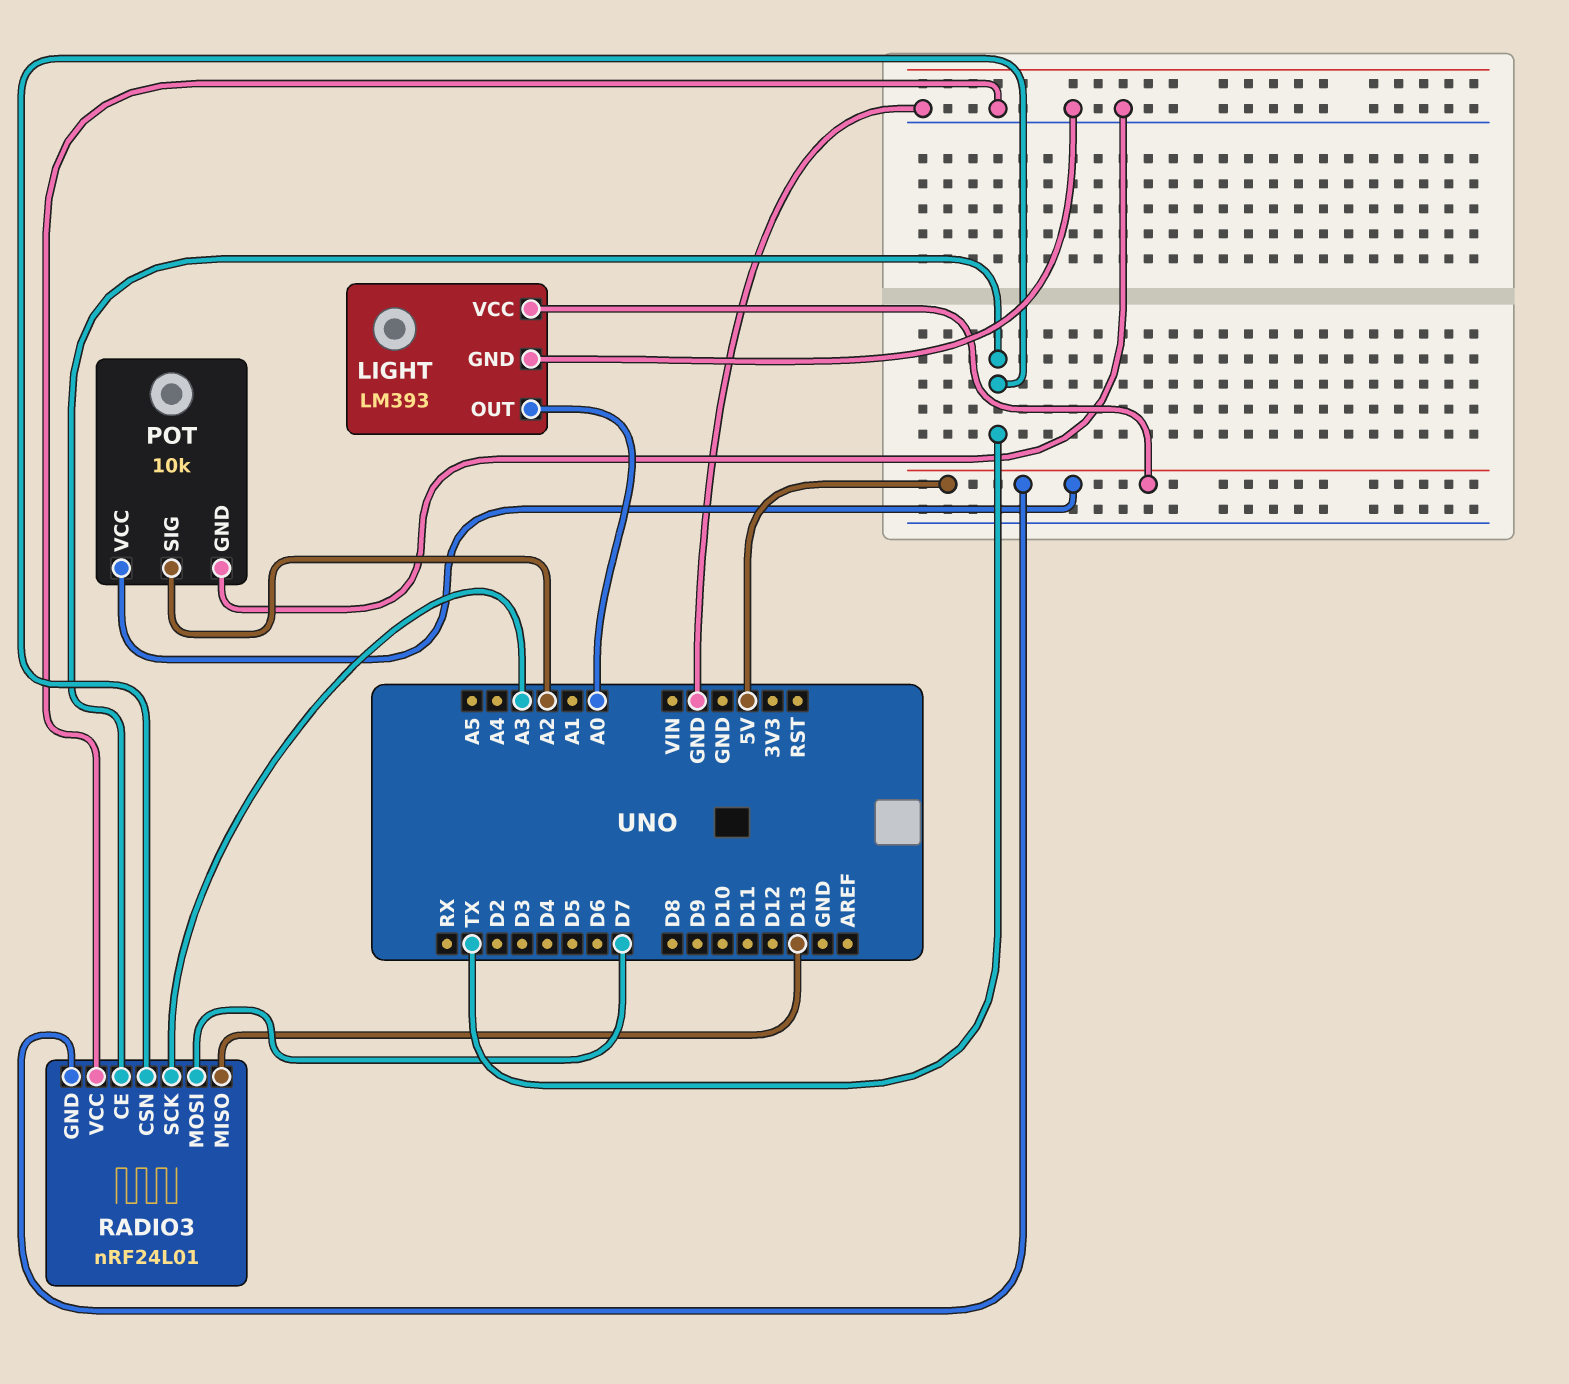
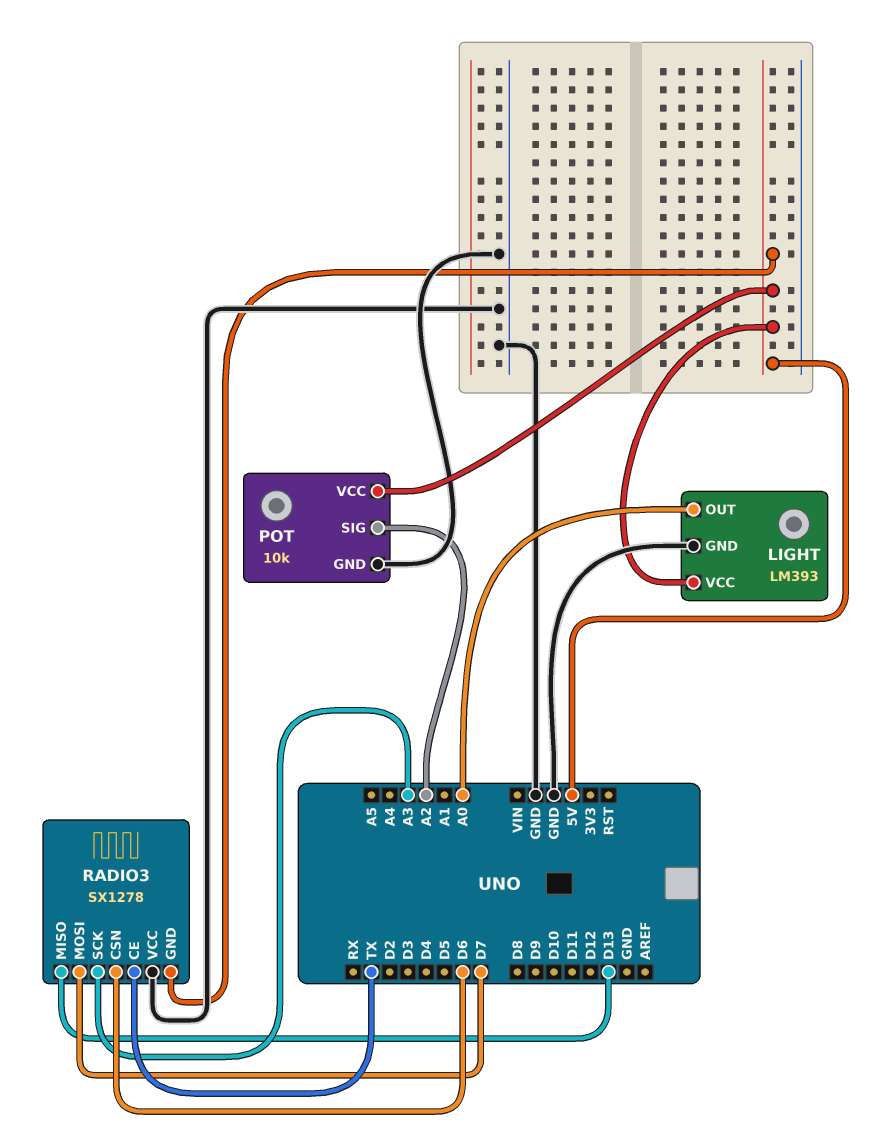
RADIO3: nRF24L01 -> SX1278
RADIO3 pin CSN: TX -> D6

